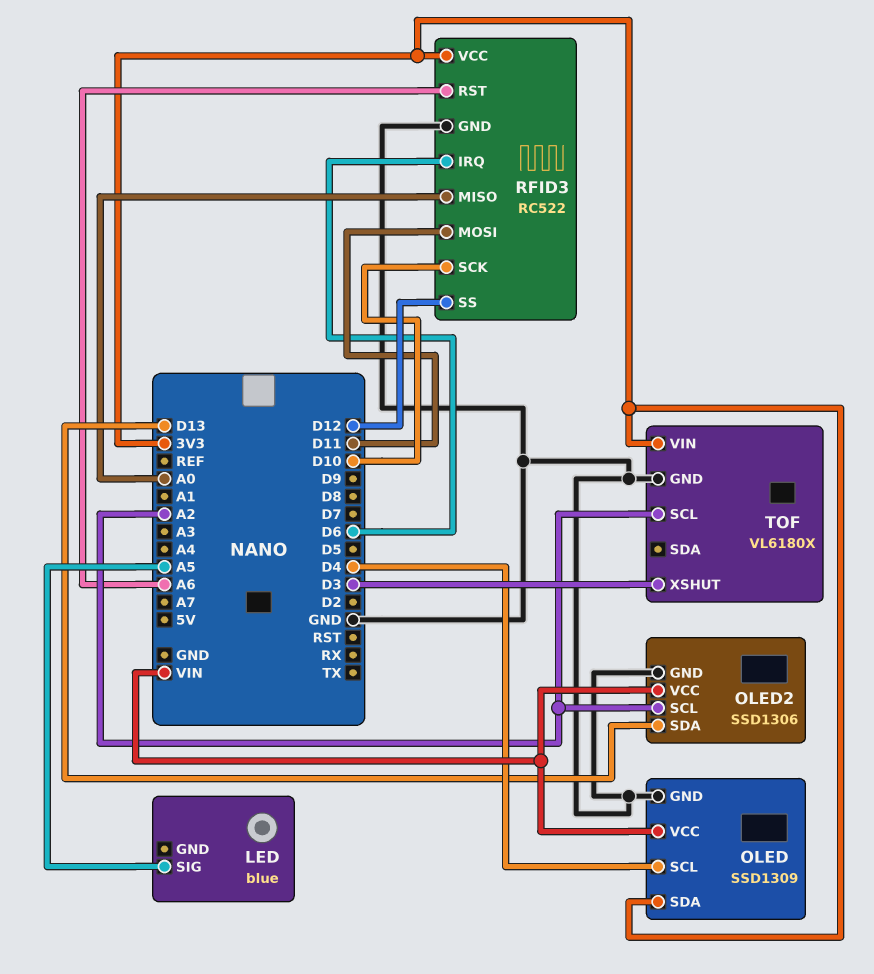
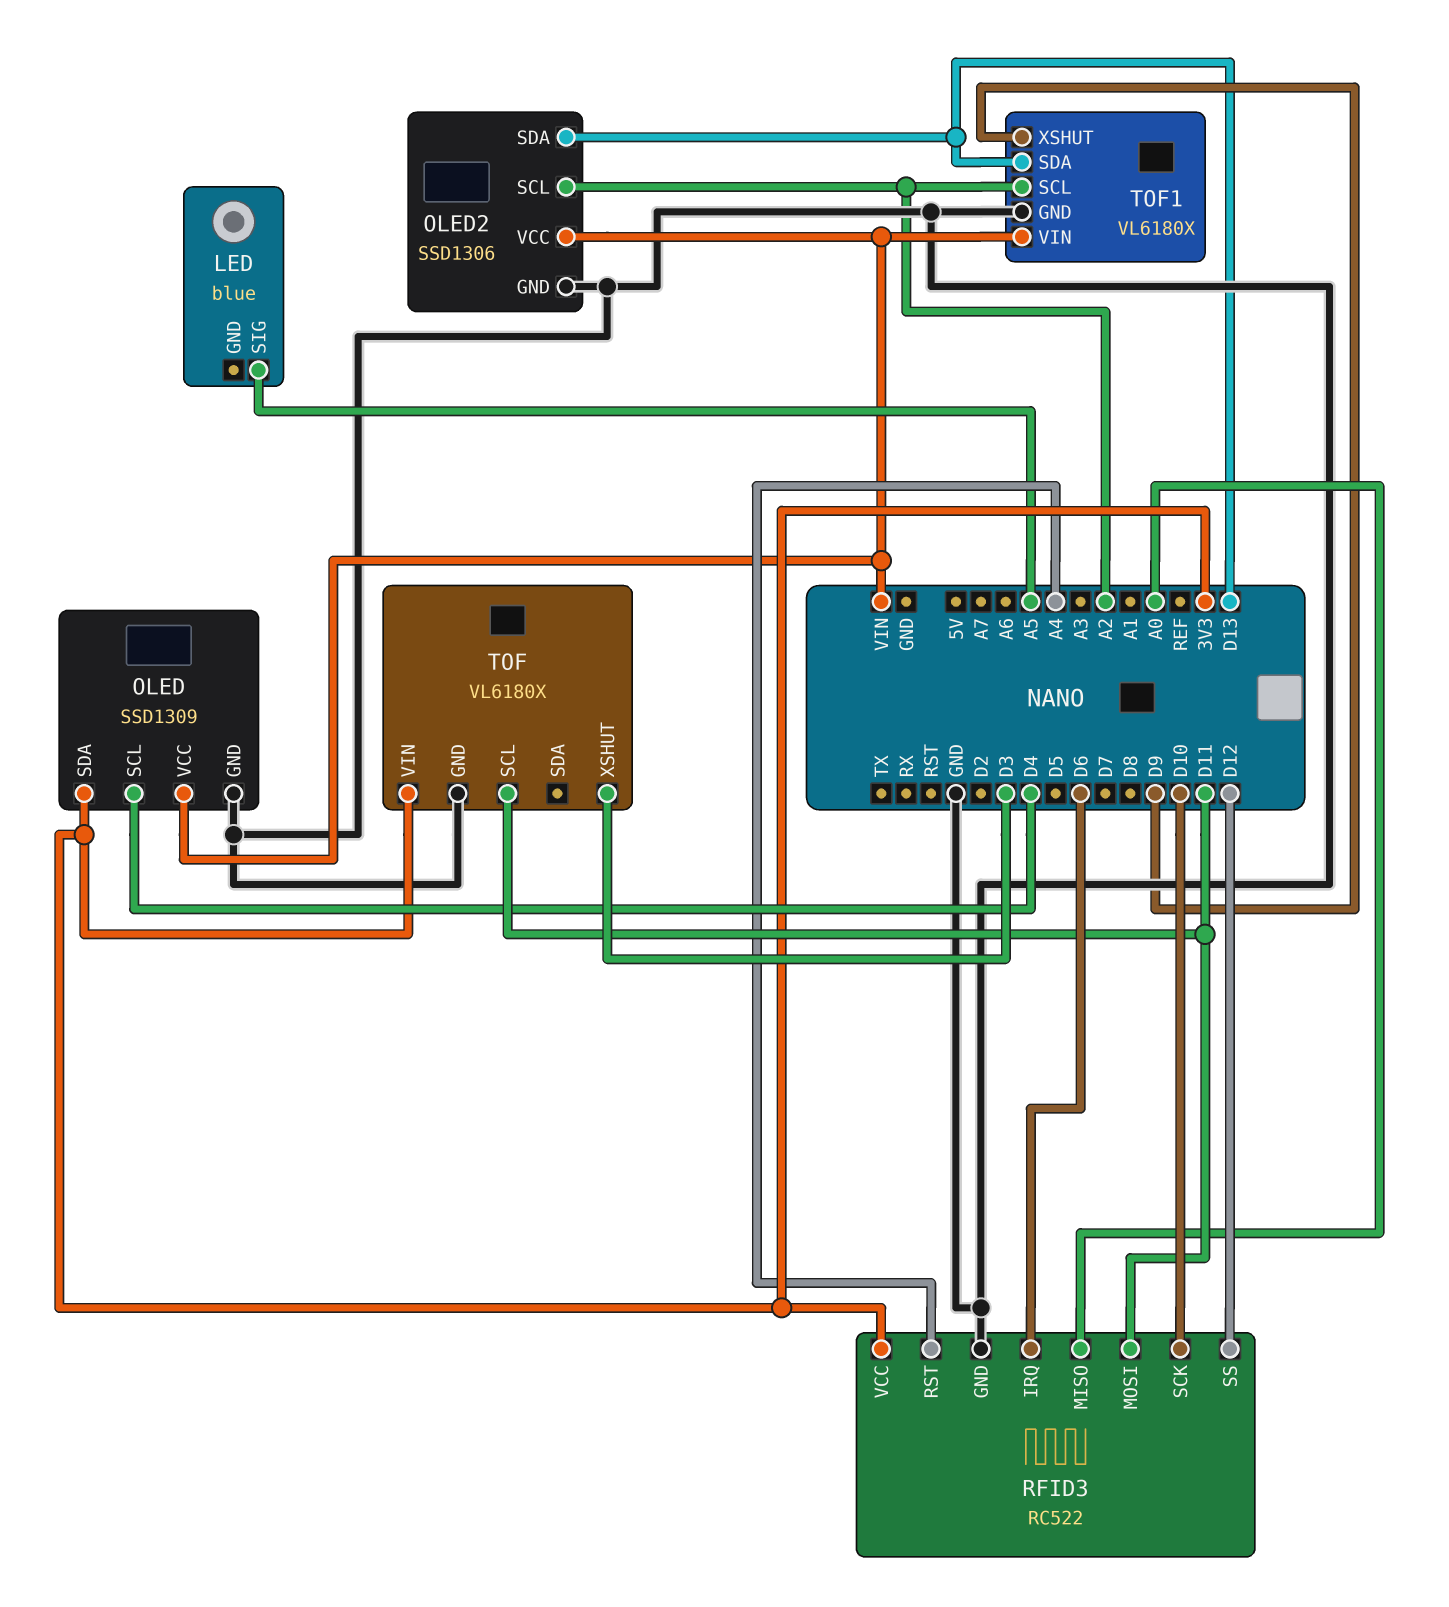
RFID3 pin RST: A6 -> A4
TOF pin SCL: A2 -> D11
TOF1: none -> VL6180X
TOF1 pin GND: none -> GND
TOF1 pin SCL: none -> A2
TOF1 pin SDA: none -> D13
TOF1 pin VIN: none -> VIN
TOF1 pin XSHUT: none -> D9

